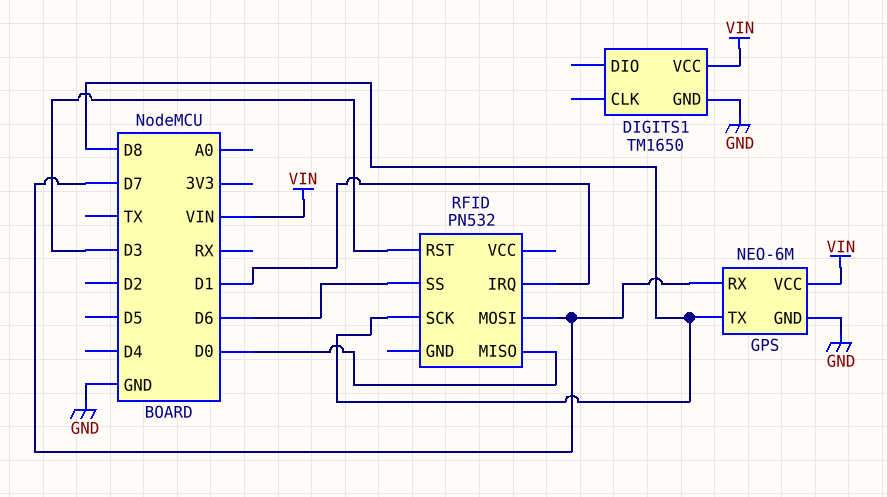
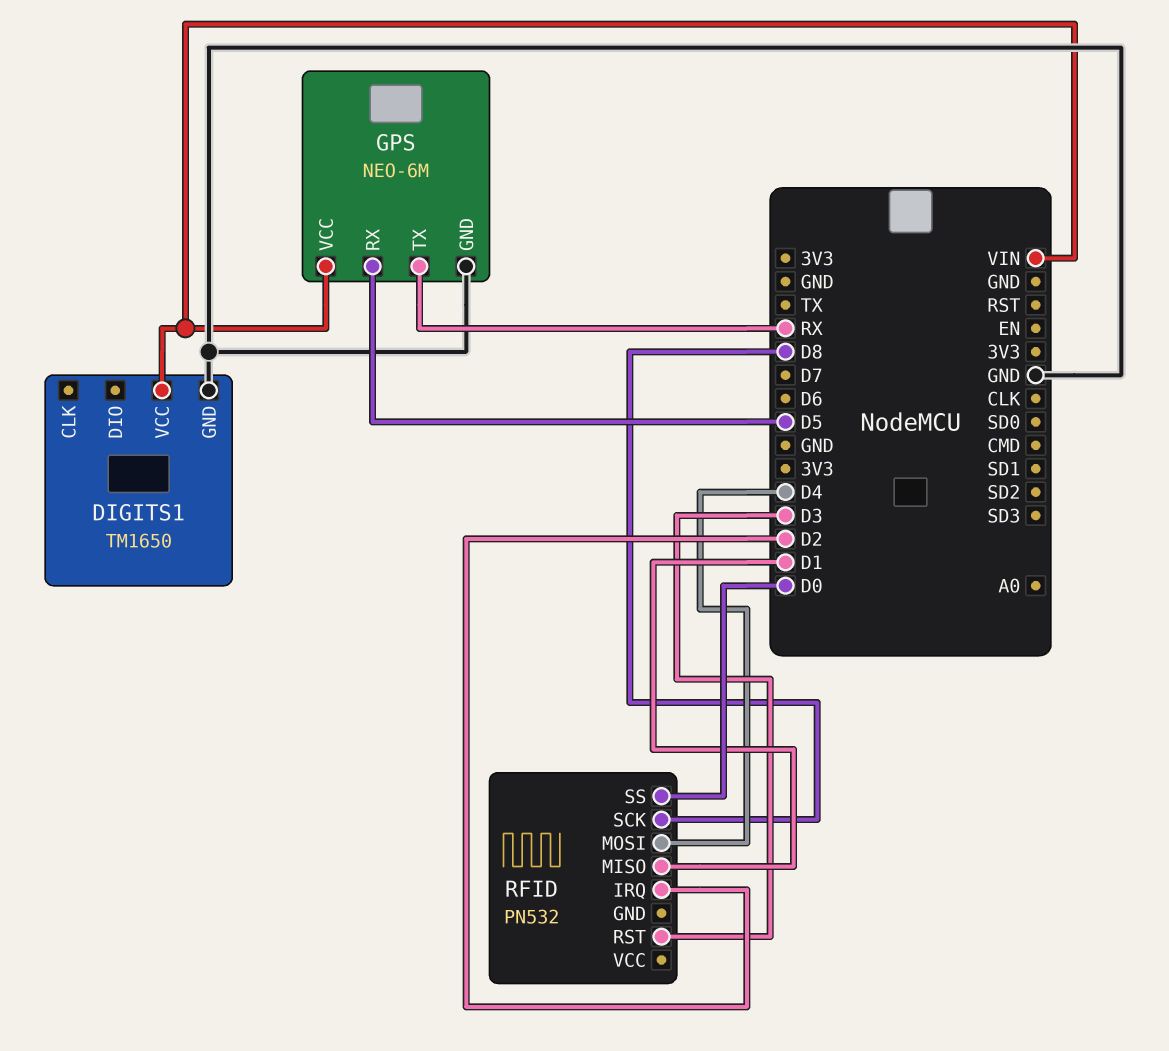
GPS pin RX: D7 -> D5
GPS pin TX: D8 -> RX
RFID pin IRQ: D1 -> D2
RFID pin MISO: D0 -> D1
RFID pin MOSI: D7 -> D4
RFID pin SS: D6 -> D0

